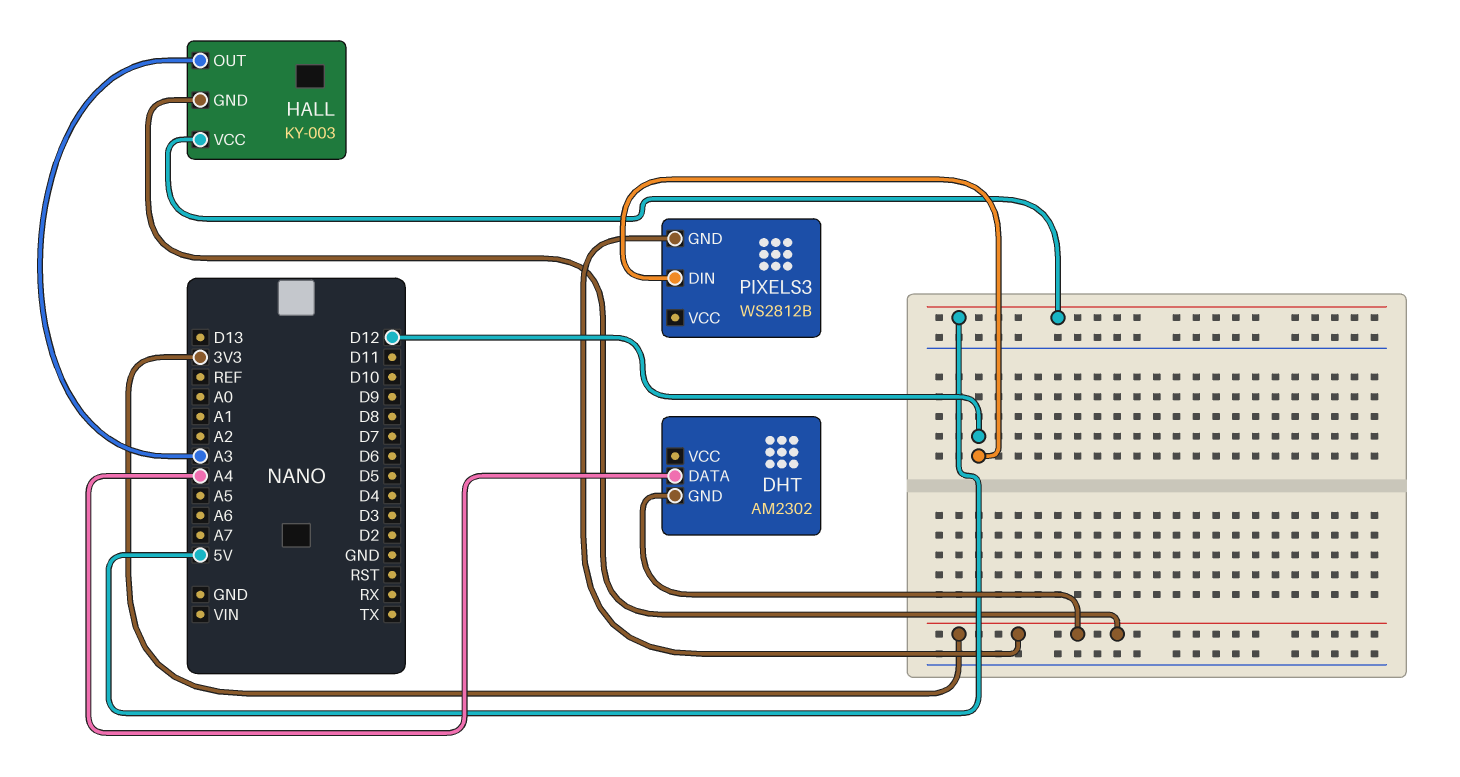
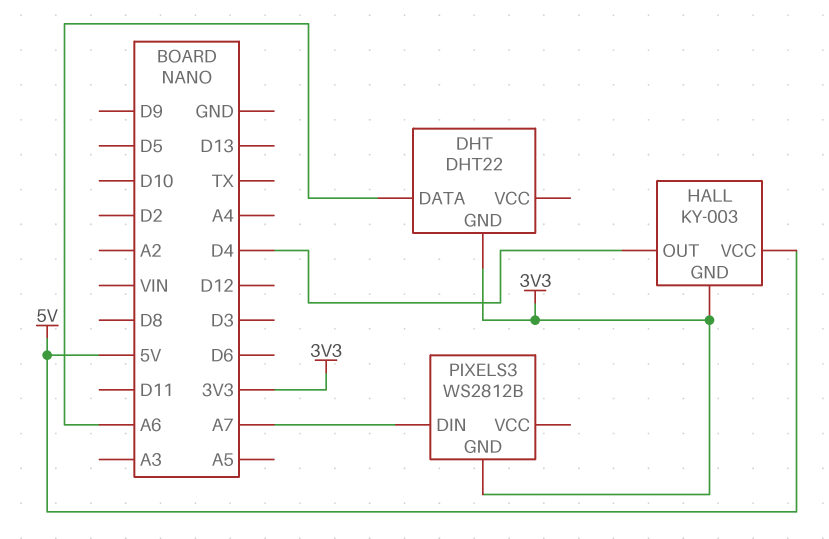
DHT: AM2302 -> DHT22
DHT pin DATA: A4 -> A6
HALL pin OUT: A3 -> D4
PIXELS3 pin DIN: D12 -> A7

